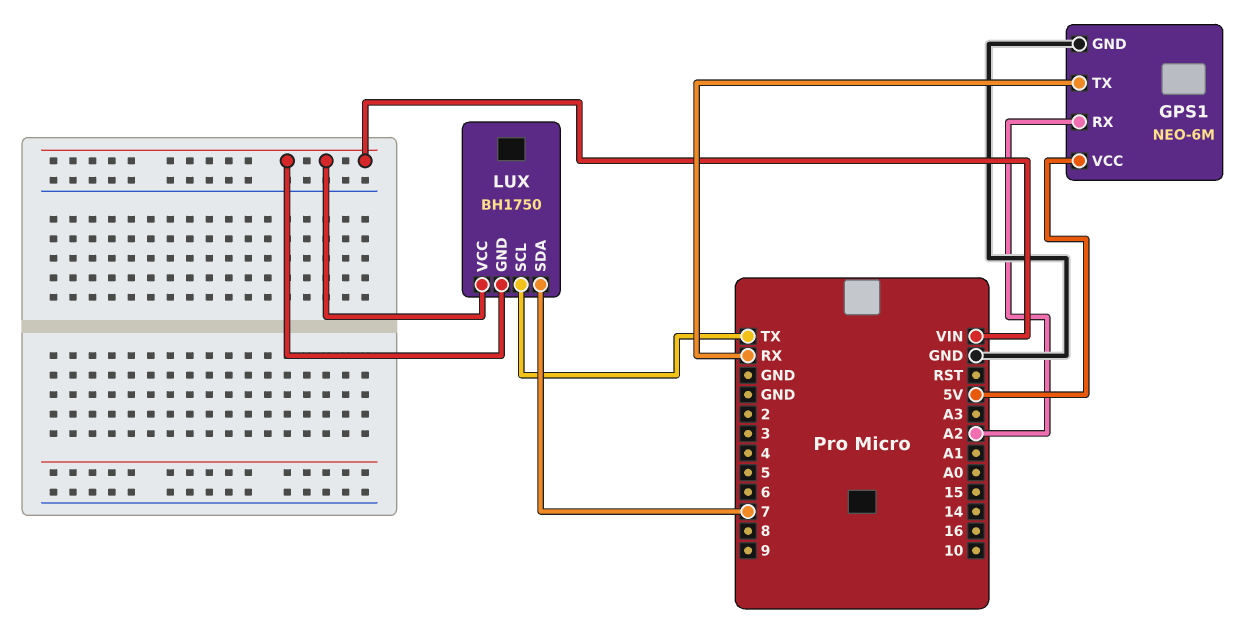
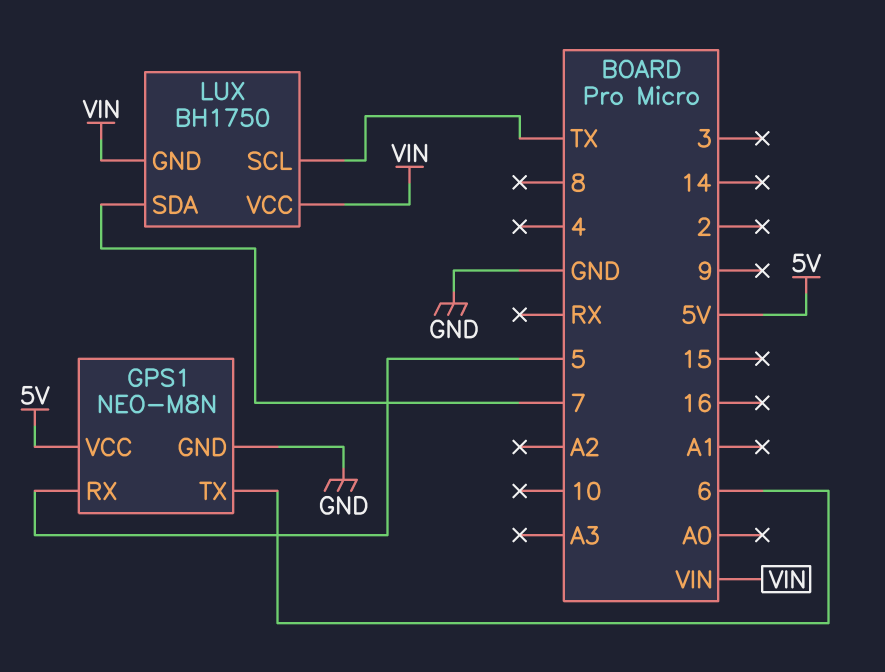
GPS1: NEO-6M -> NEO-M8N
GPS1 pin RX: A2 -> 5
GPS1 pin TX: RX -> 6

